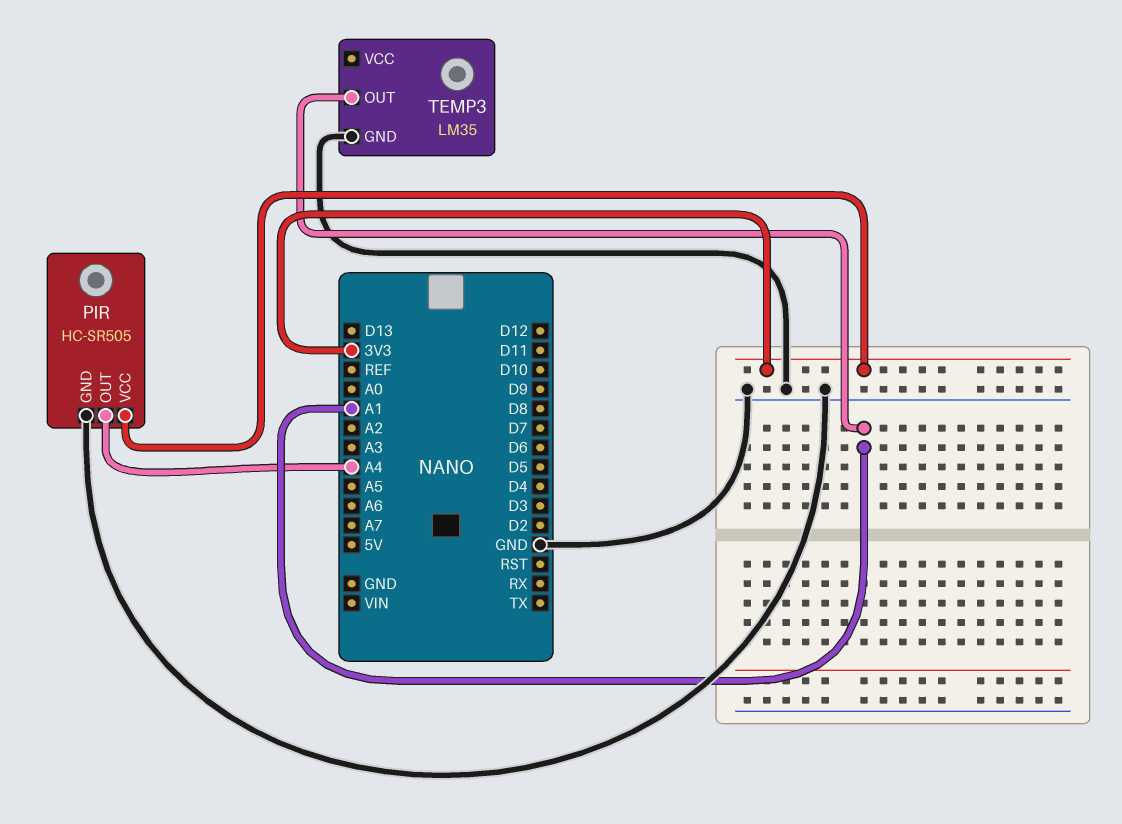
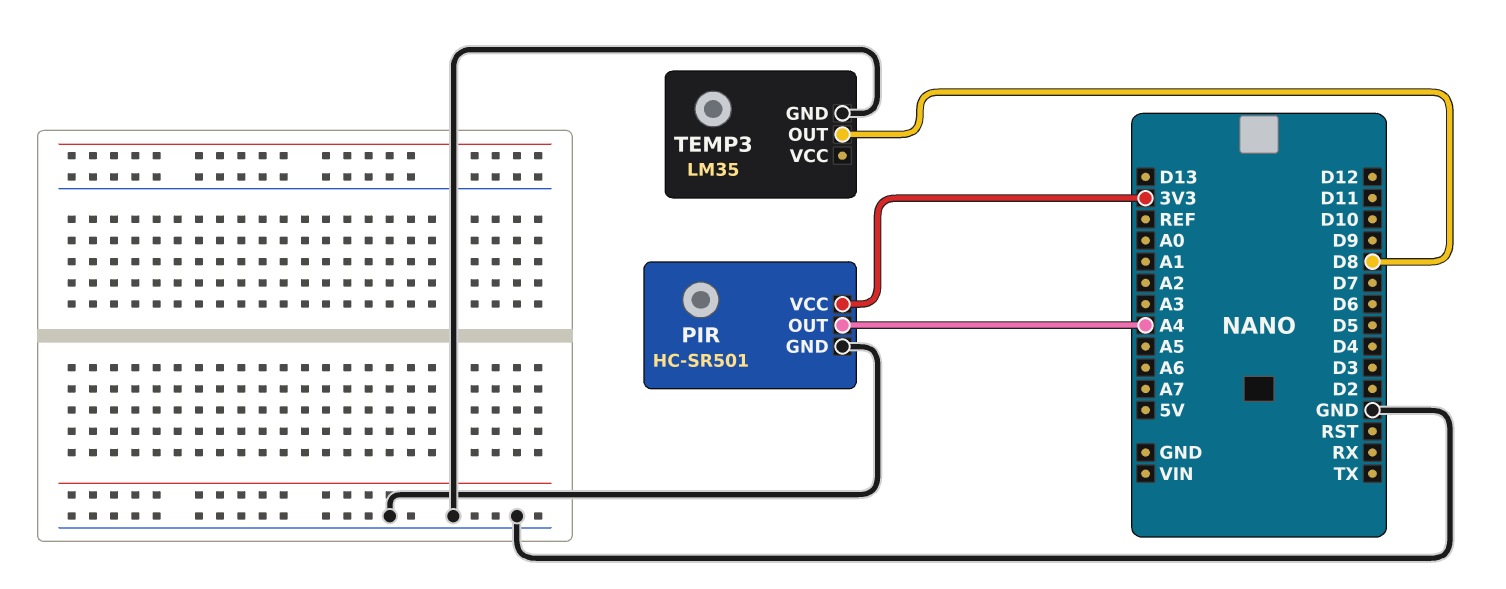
PIR: HC-SR505 -> HC-SR501
TEMP3 pin OUT: A1 -> D8

